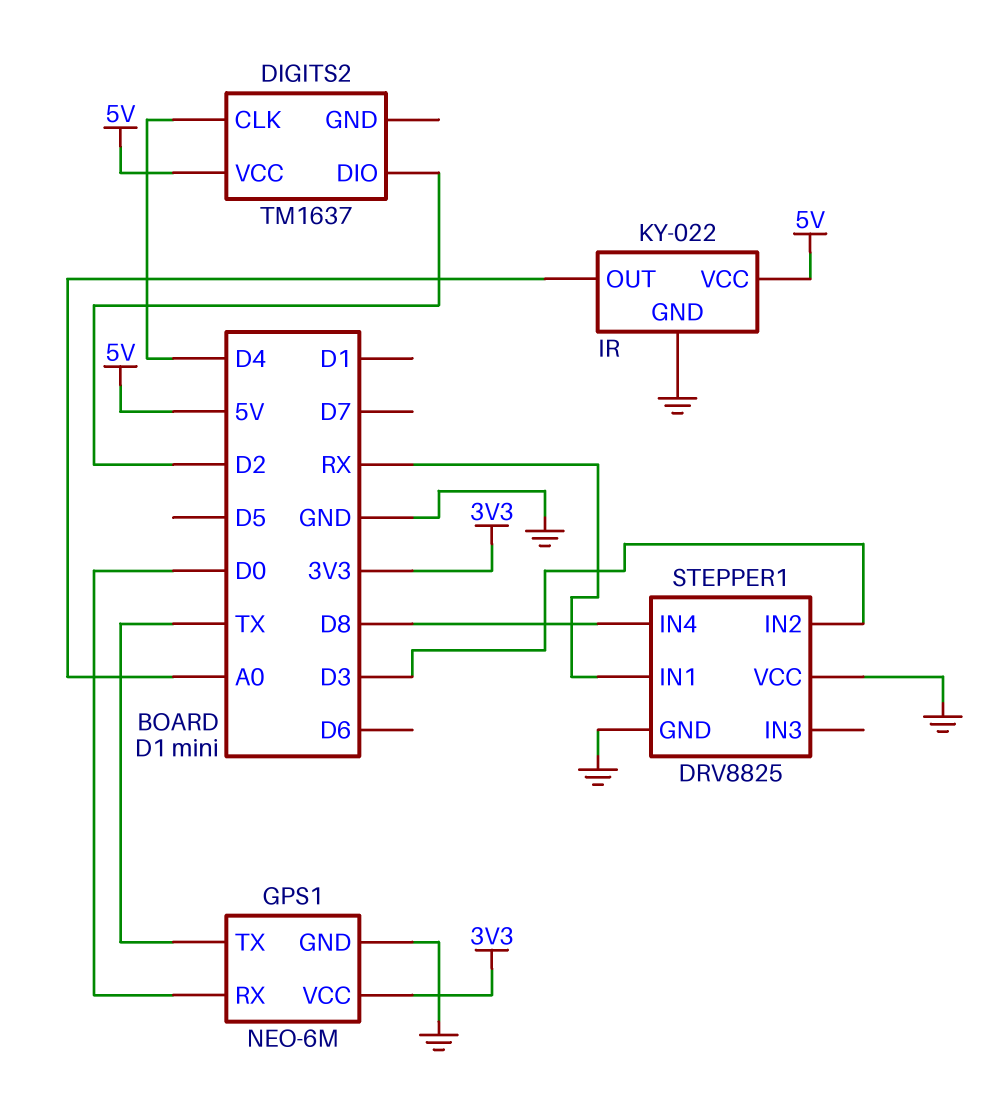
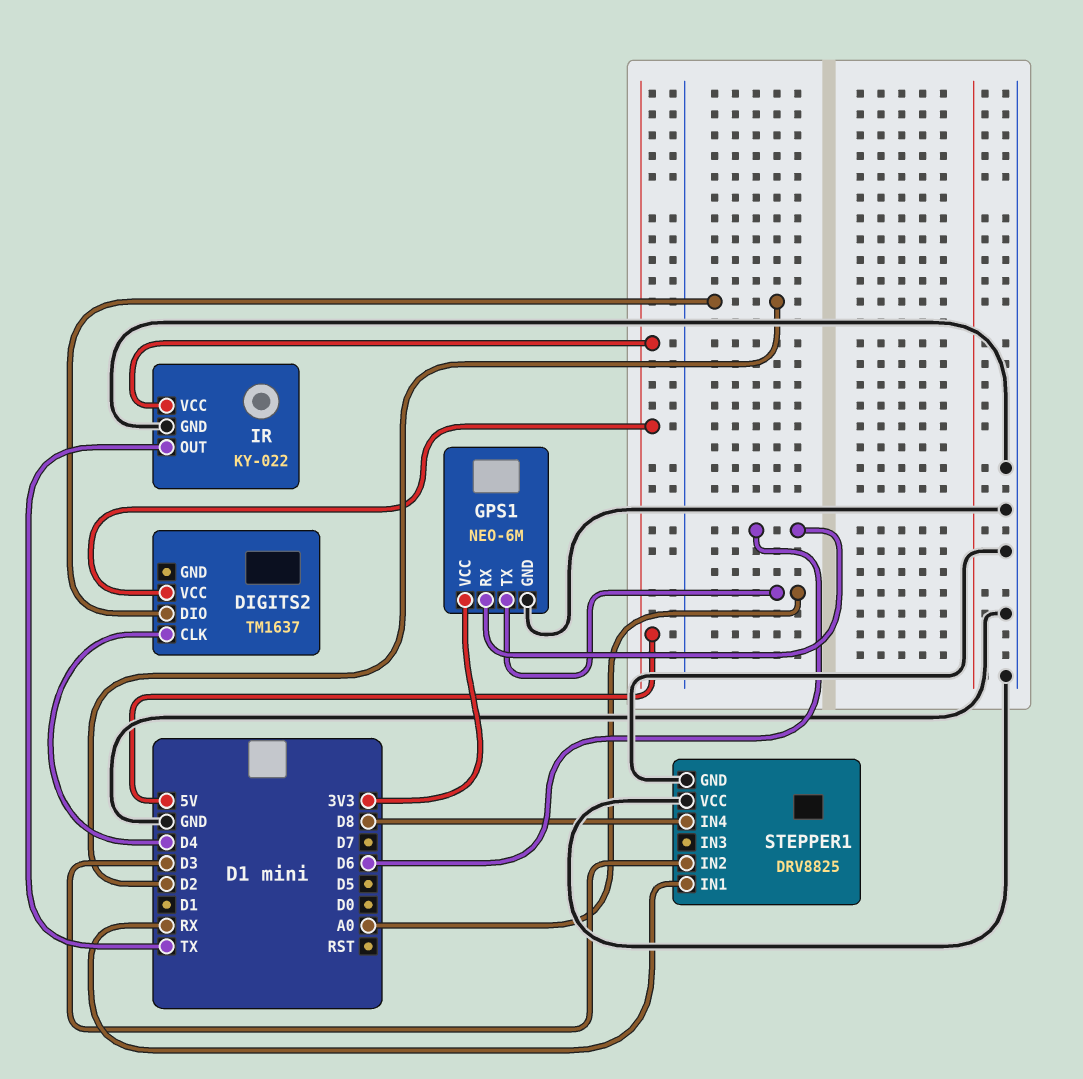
GPS1 pin RX: D0 -> D6
GPS1 pin TX: TX -> A0
IR pin OUT: A0 -> TX

